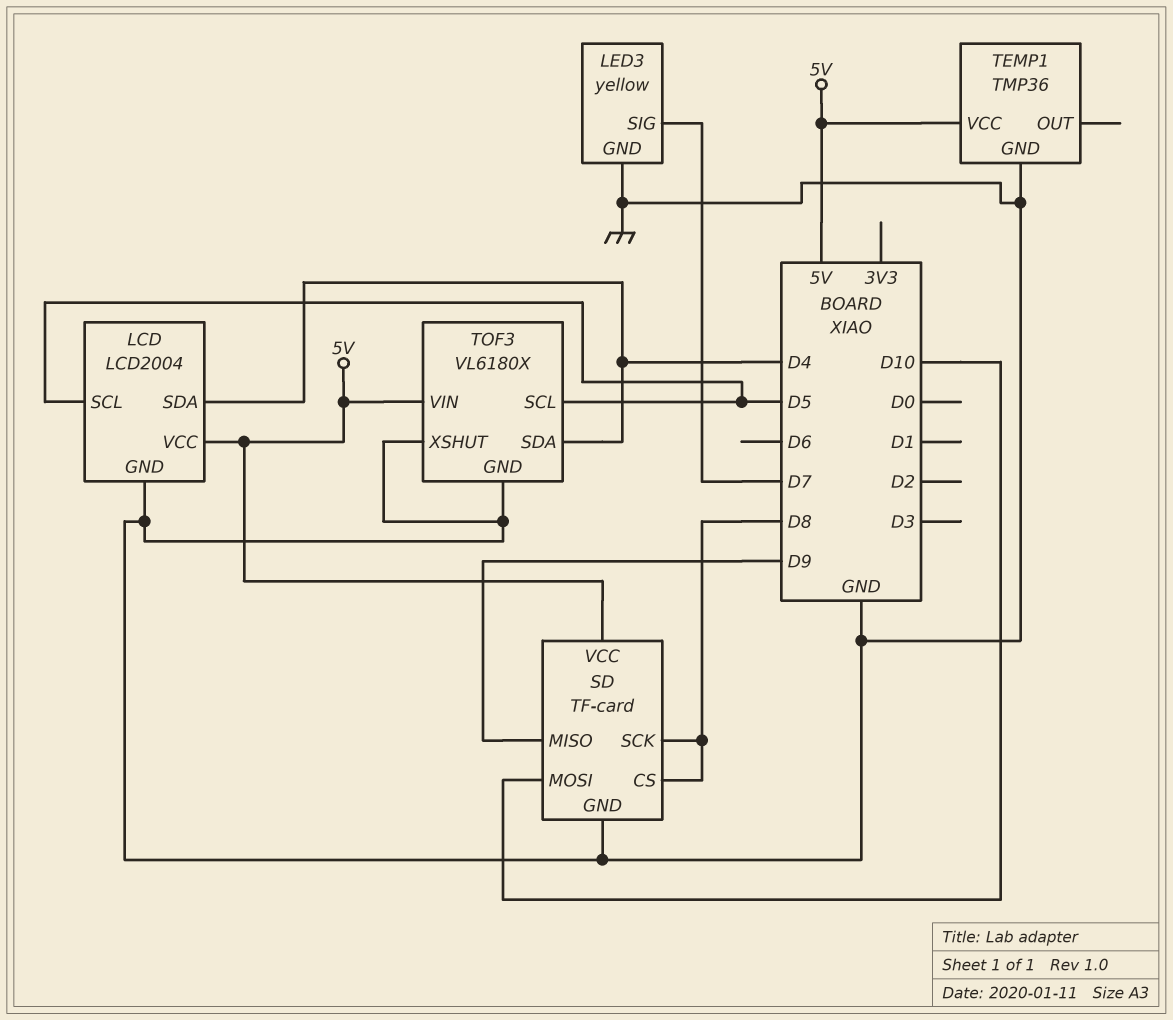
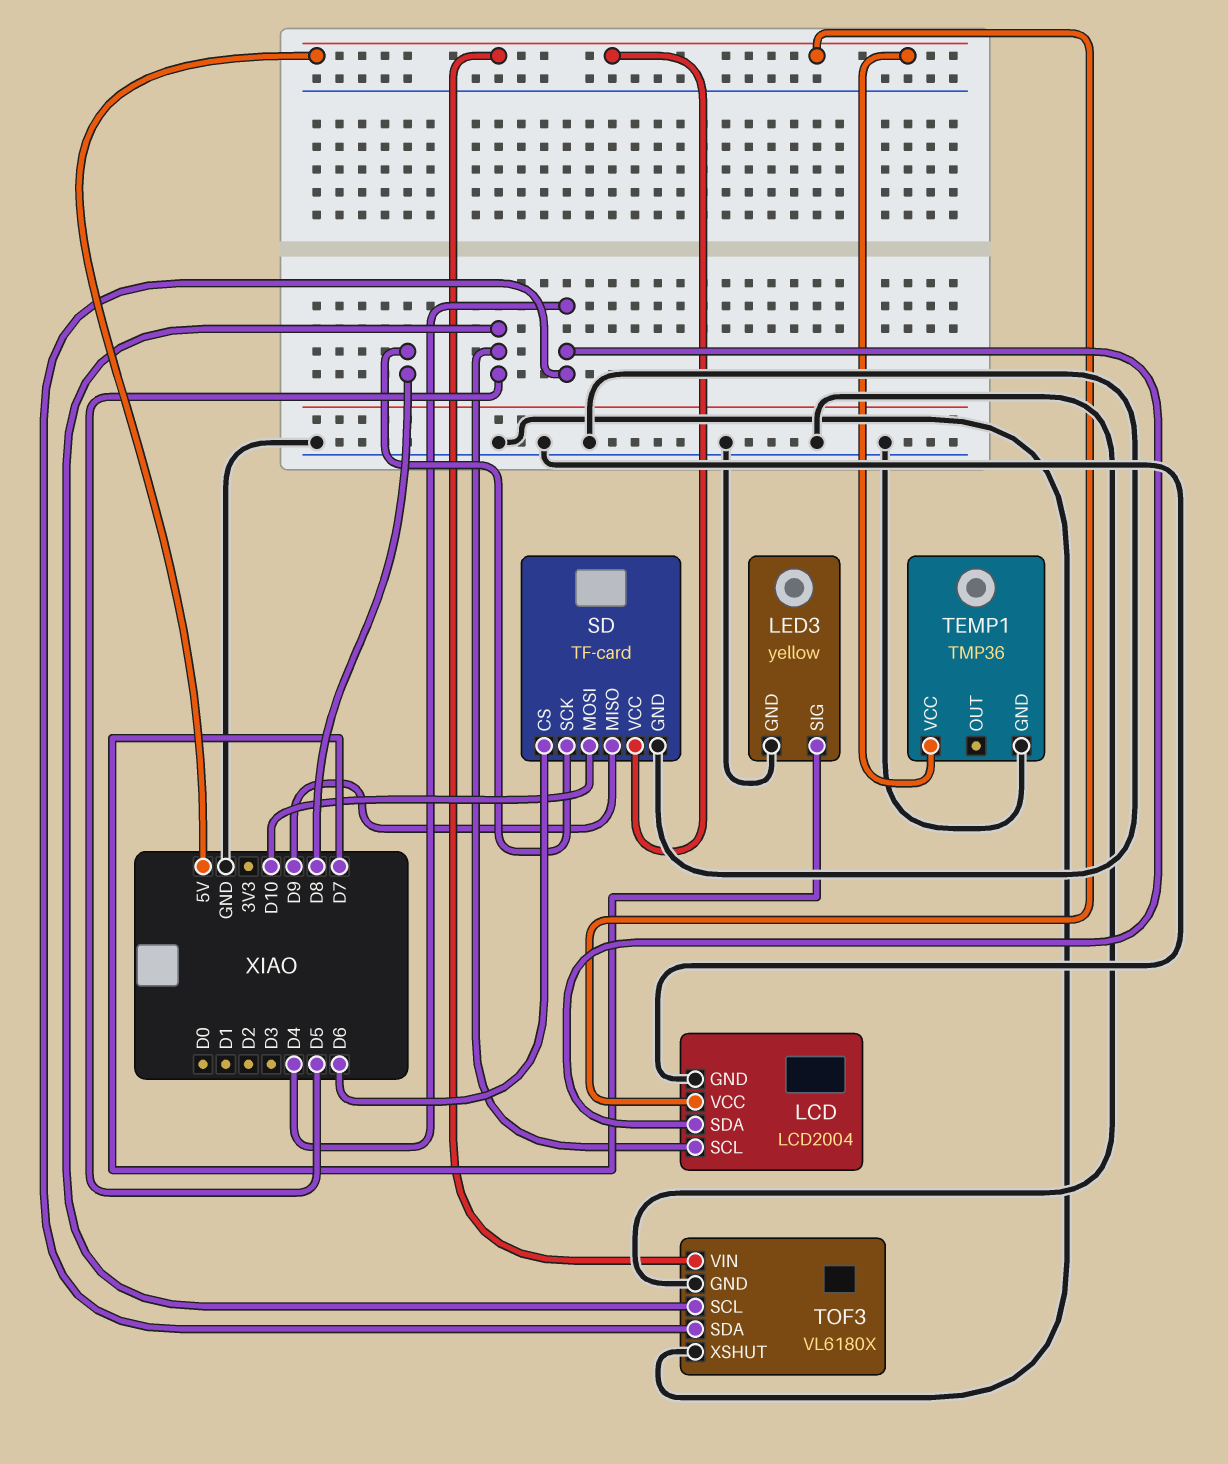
SD pin CS: D8 -> D6

